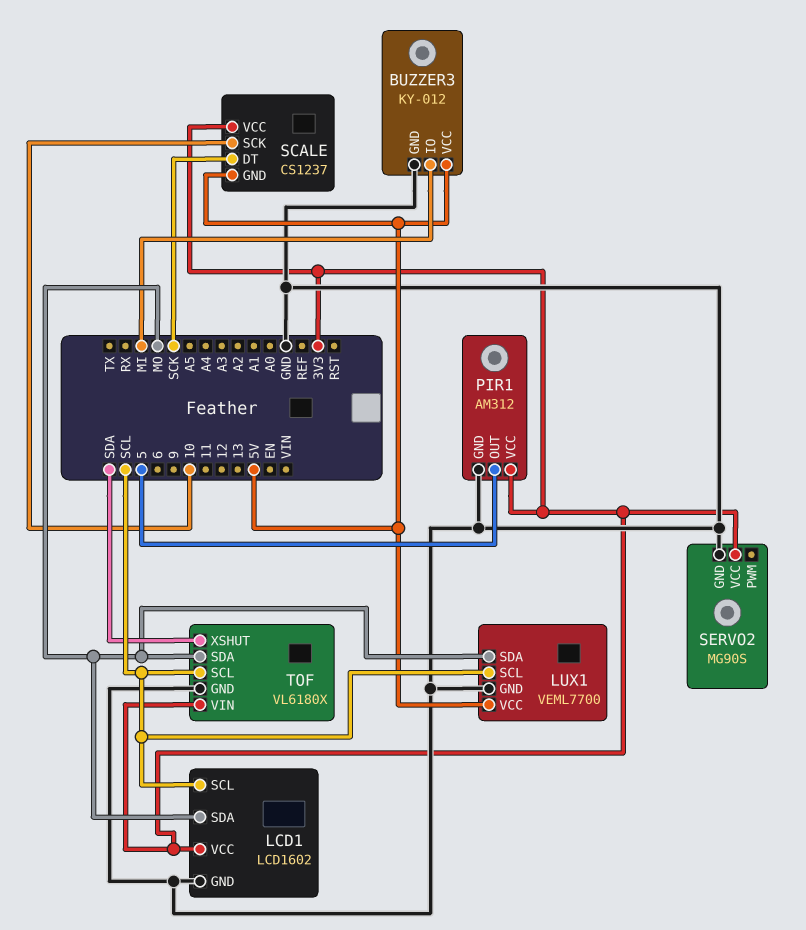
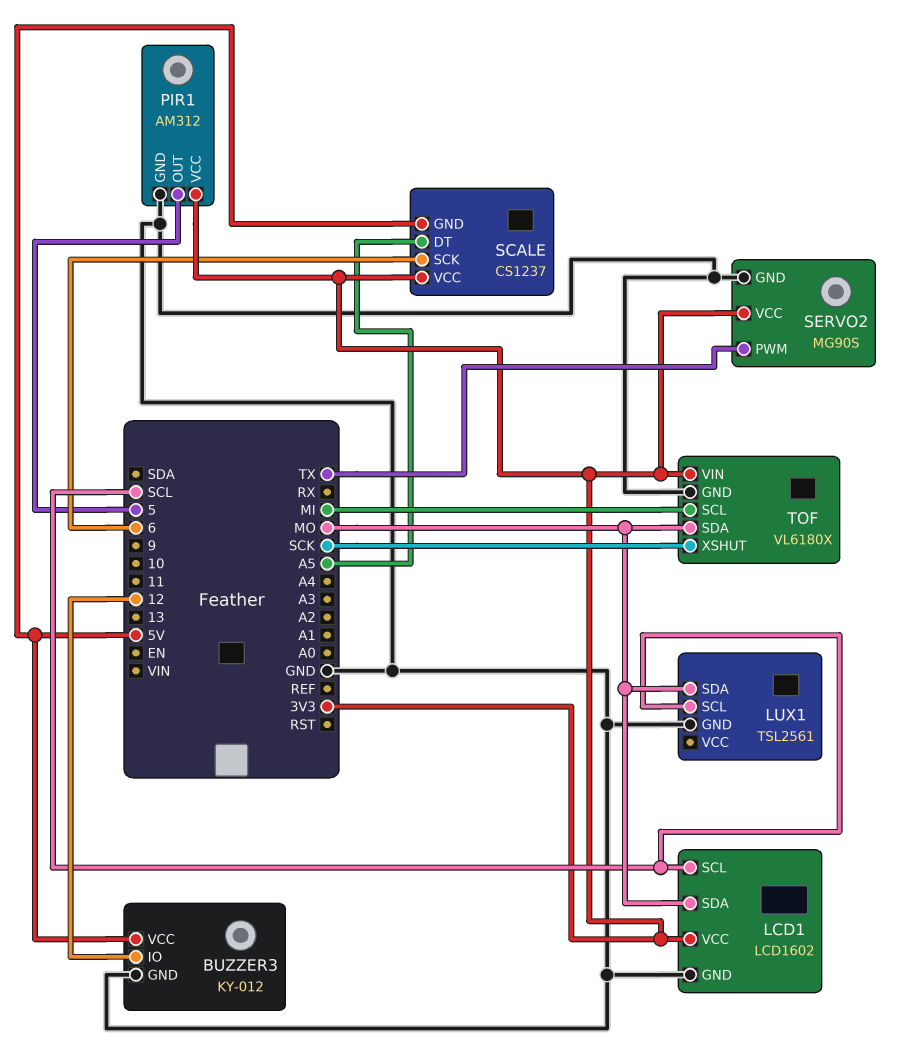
BUZZER3 pin IO: MI -> 12
LUX1: VEML7700 -> TSL2561
LUX1 pin VCC: 5V -> none
SCALE pin DT: SCK -> A5
SCALE pin SCK: 10 -> 6
SERVO2 pin PWM: none -> TX
TOF pin SCL: SCL -> MI
TOF pin XSHUT: SDA -> SCK

